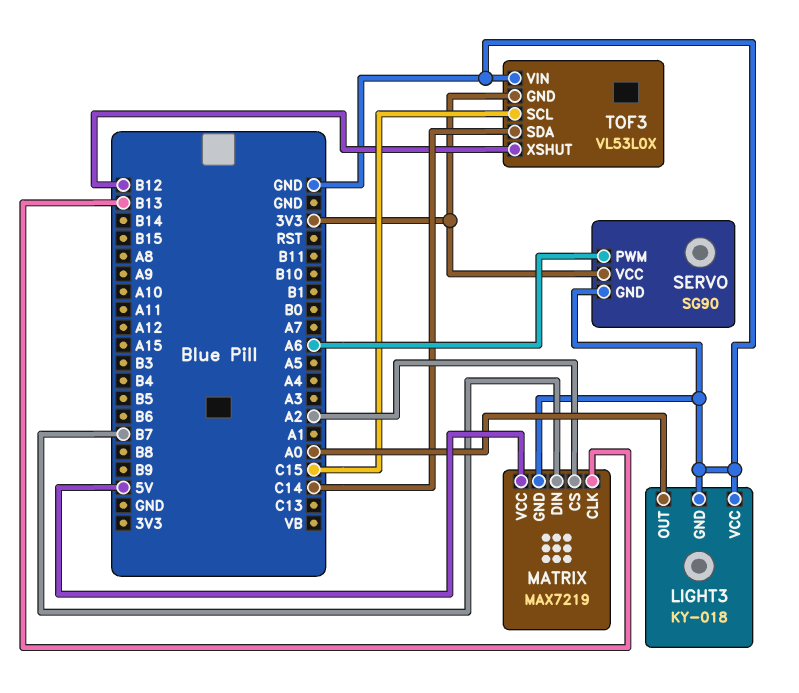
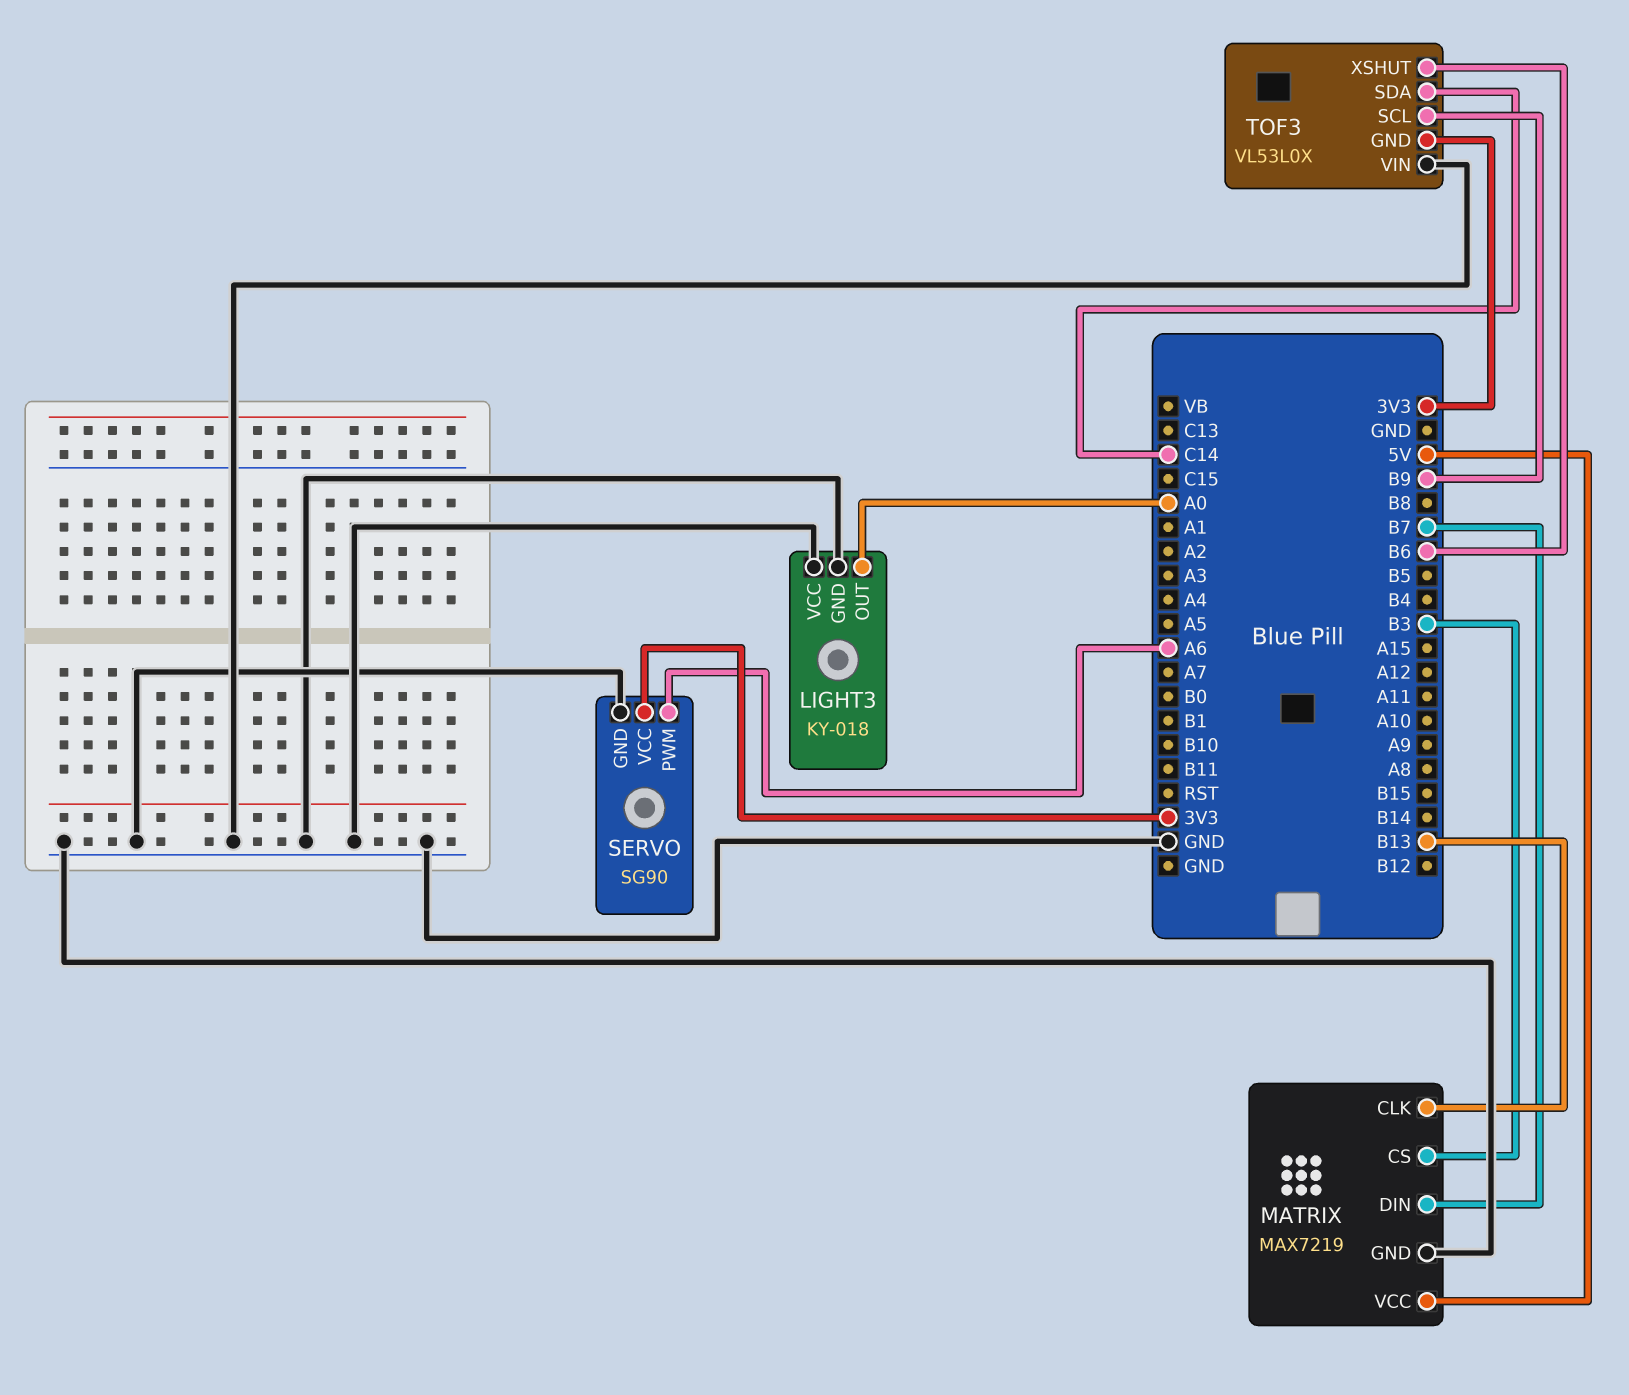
MATRIX pin CS: A2 -> B3
TOF3 pin SCL: C15 -> B9
TOF3 pin XSHUT: B12 -> B6

